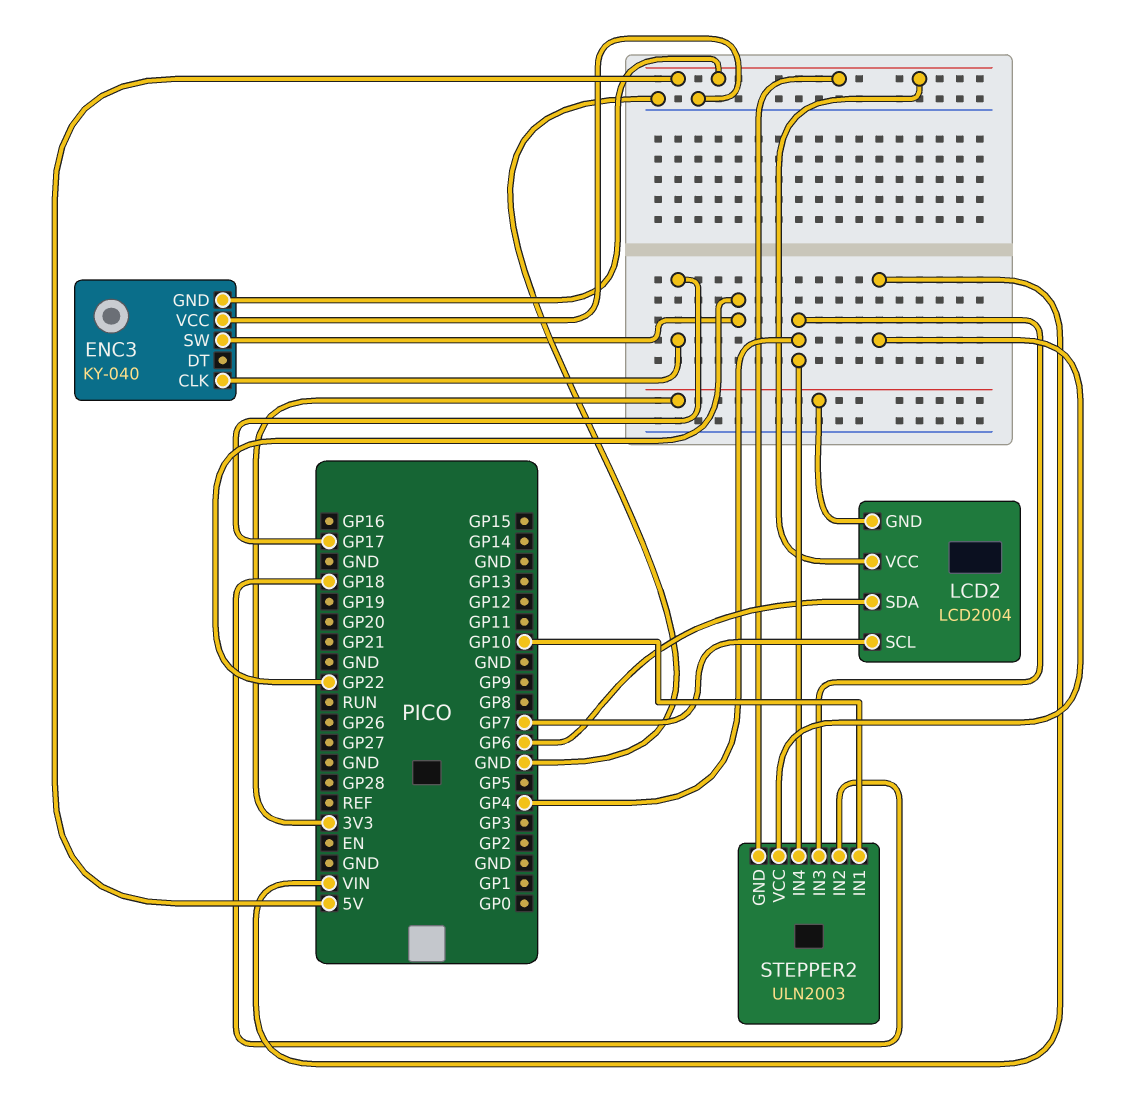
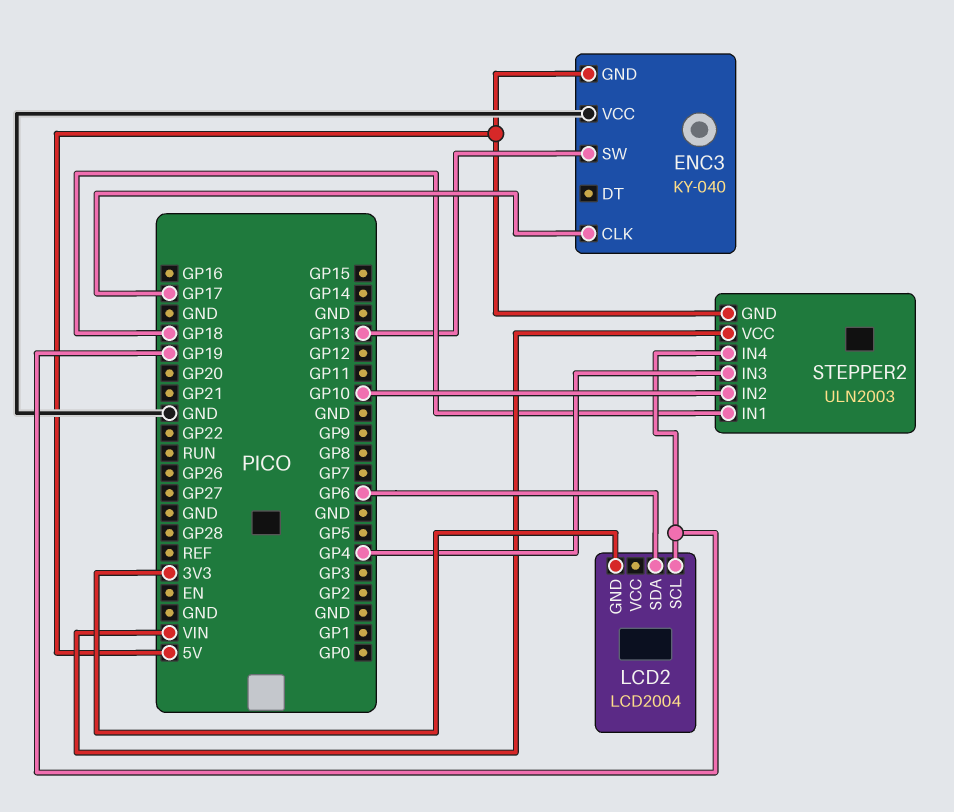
ENC3 pin SW: GP22 -> GP13
LCD2 pin SCL: GP7 -> GP19
LCD2 pin VCC: 5V -> none
STEPPER2 pin IN1: GP10 -> GP18
STEPPER2 pin IN2: GP18 -> GP10
STEPPER2 pin IN4: GP4 -> GP19

